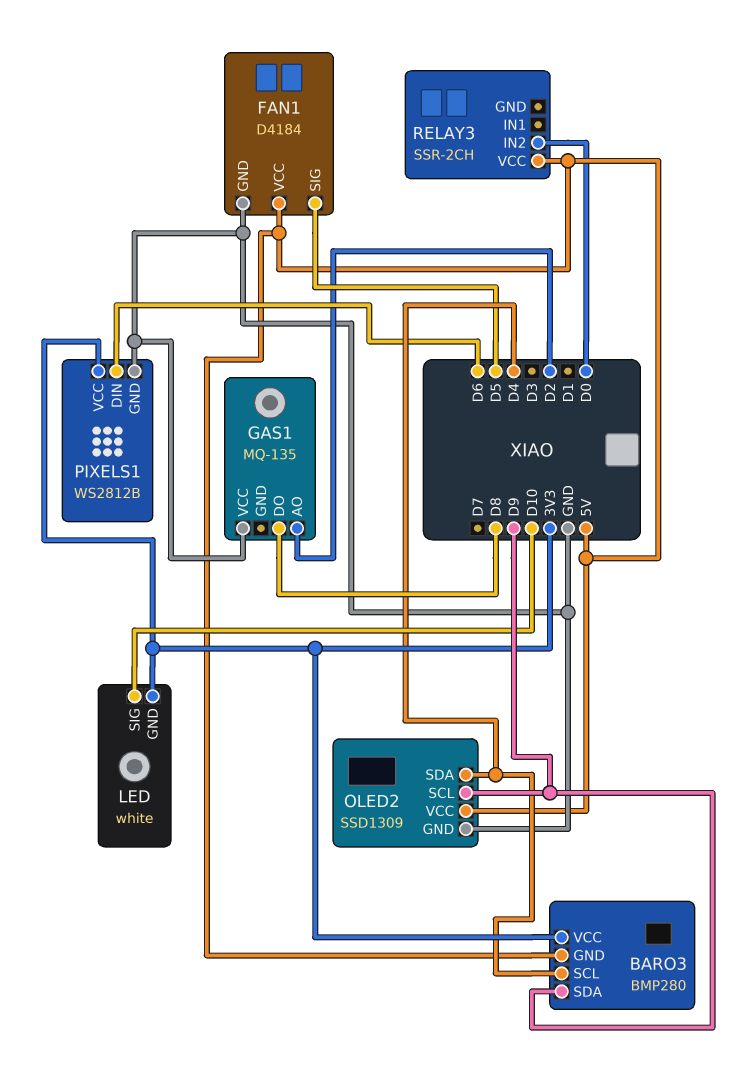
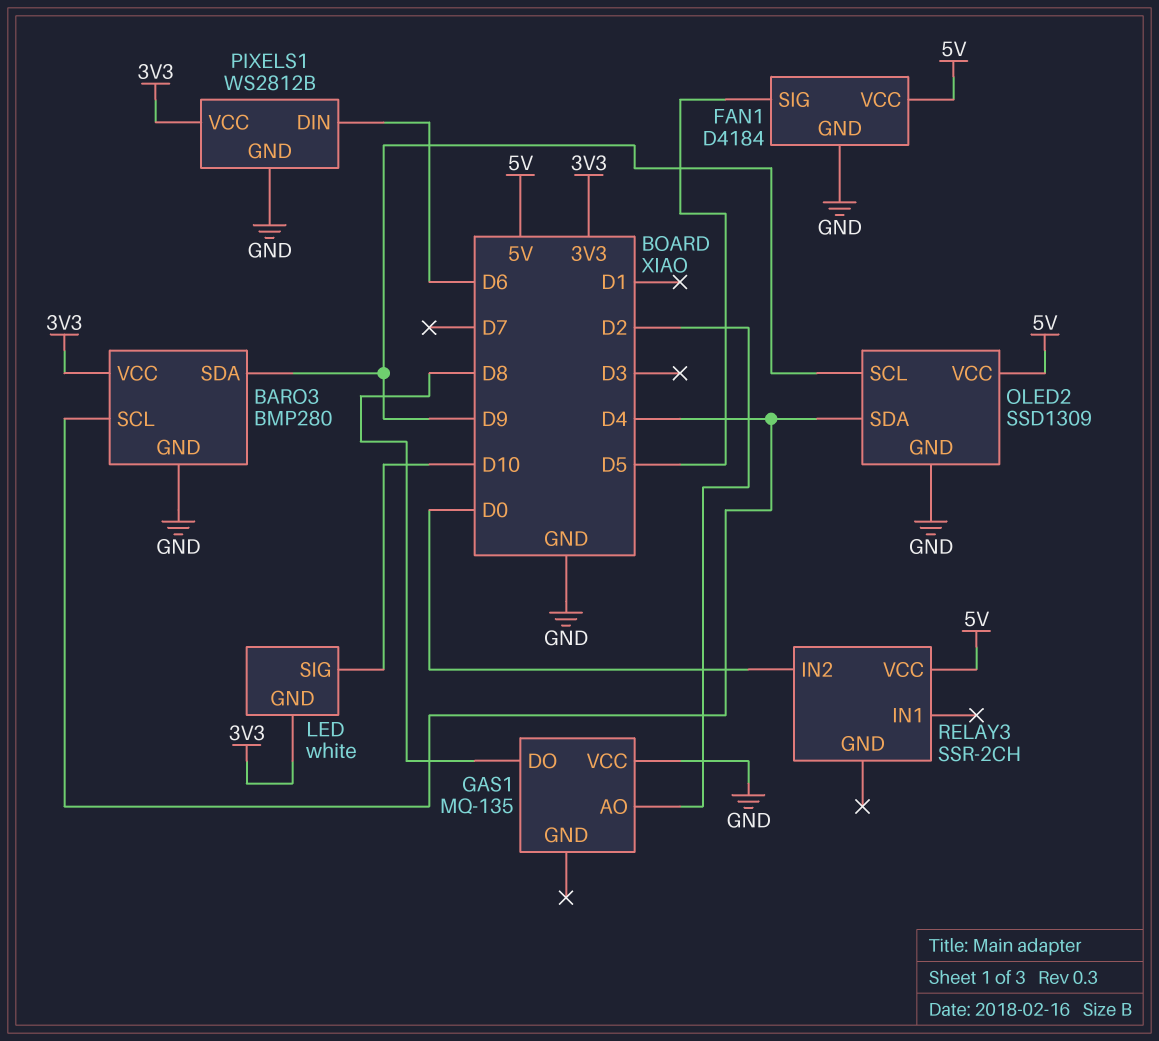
BARO3 pin GND: 5V -> GND

